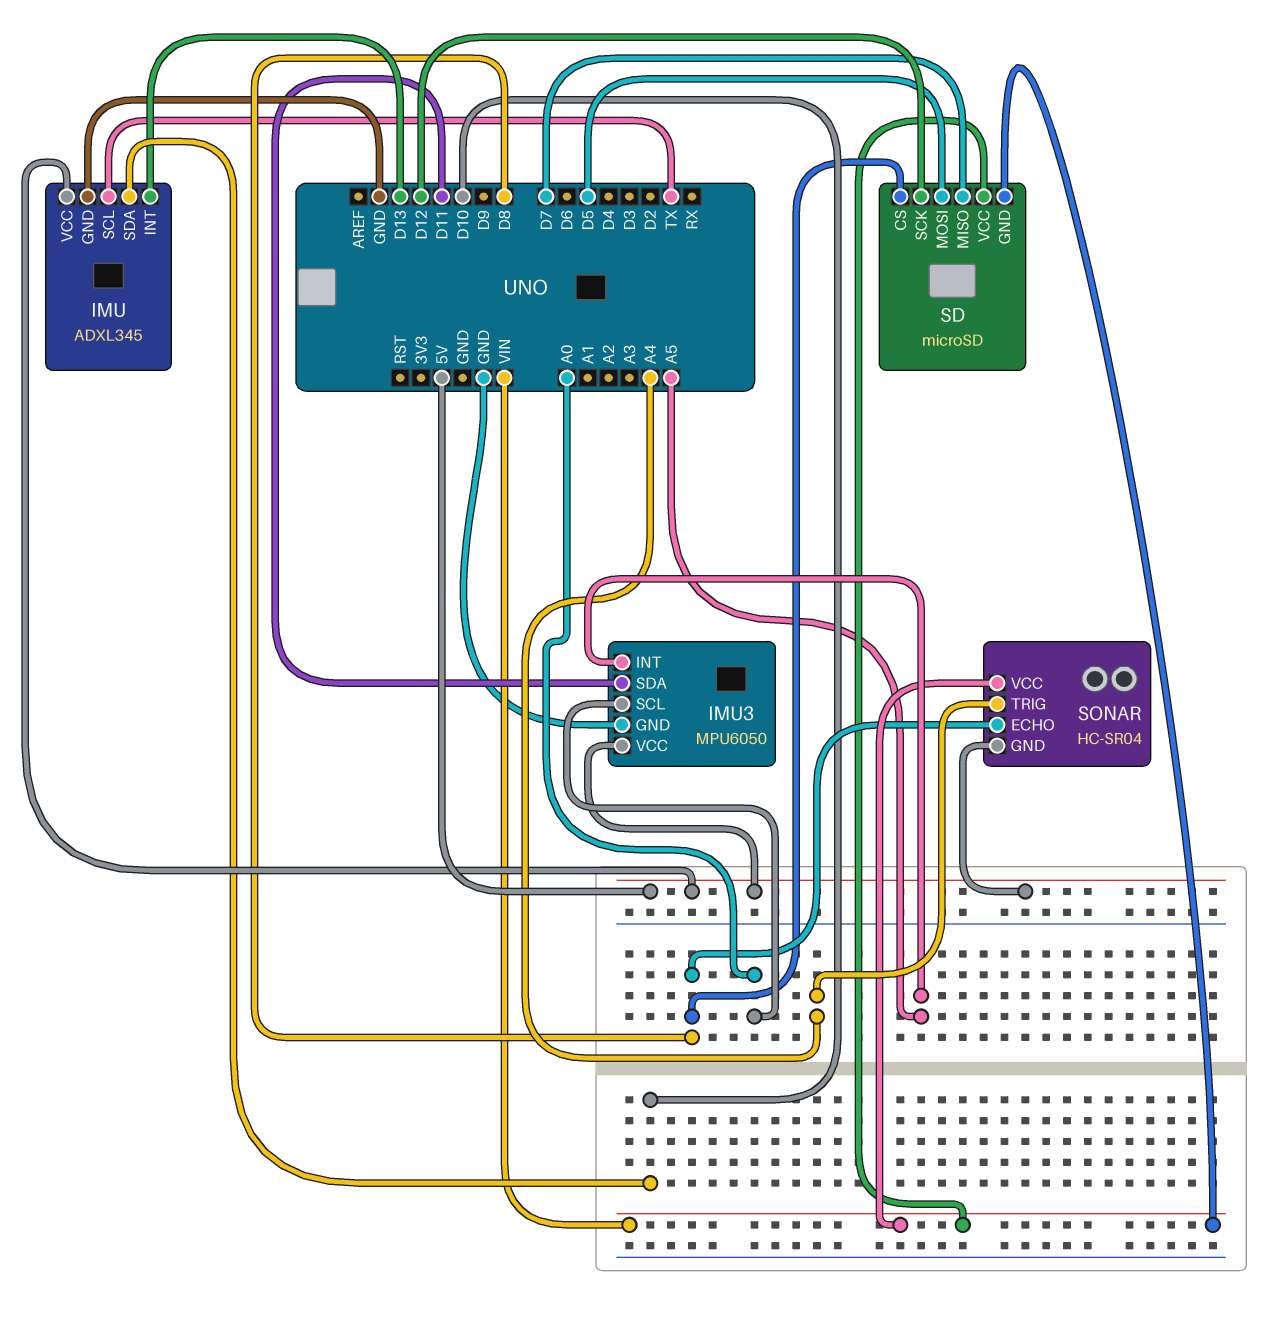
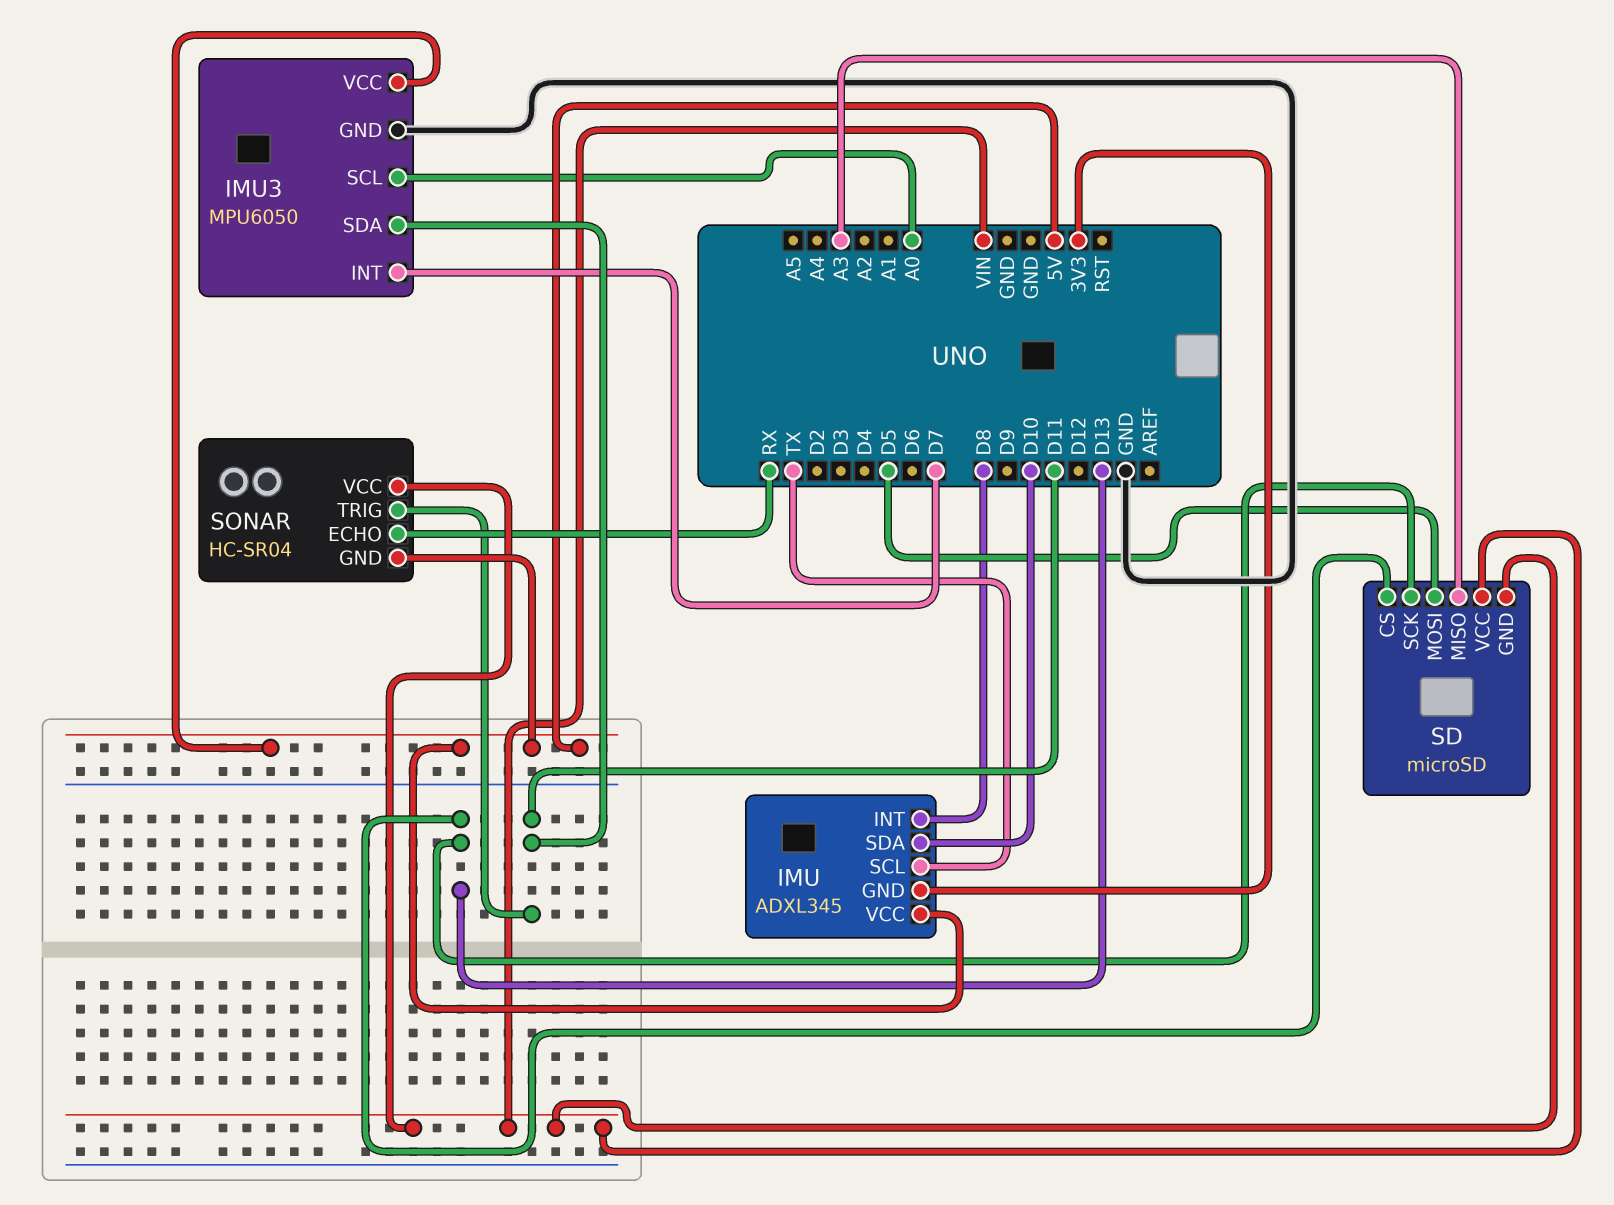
IMU pin GND: GND -> 3V3
IMU pin INT: D13 -> D8
IMU3 pin INT: A5 -> D7
SD pin CS: D8 -> D13
SD pin MISO: D7 -> A3
SD pin SCK: D12 -> D13
SONAR pin ECHO: D8 -> RX
SONAR pin TRIG: A4 -> D11

